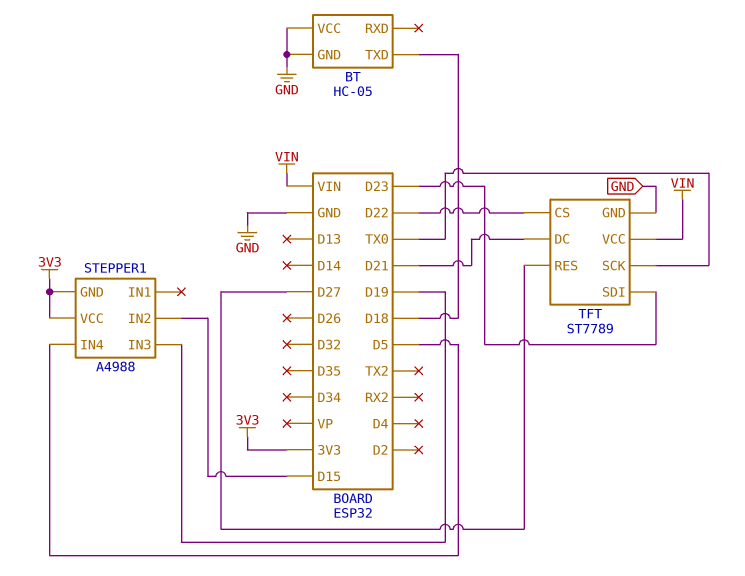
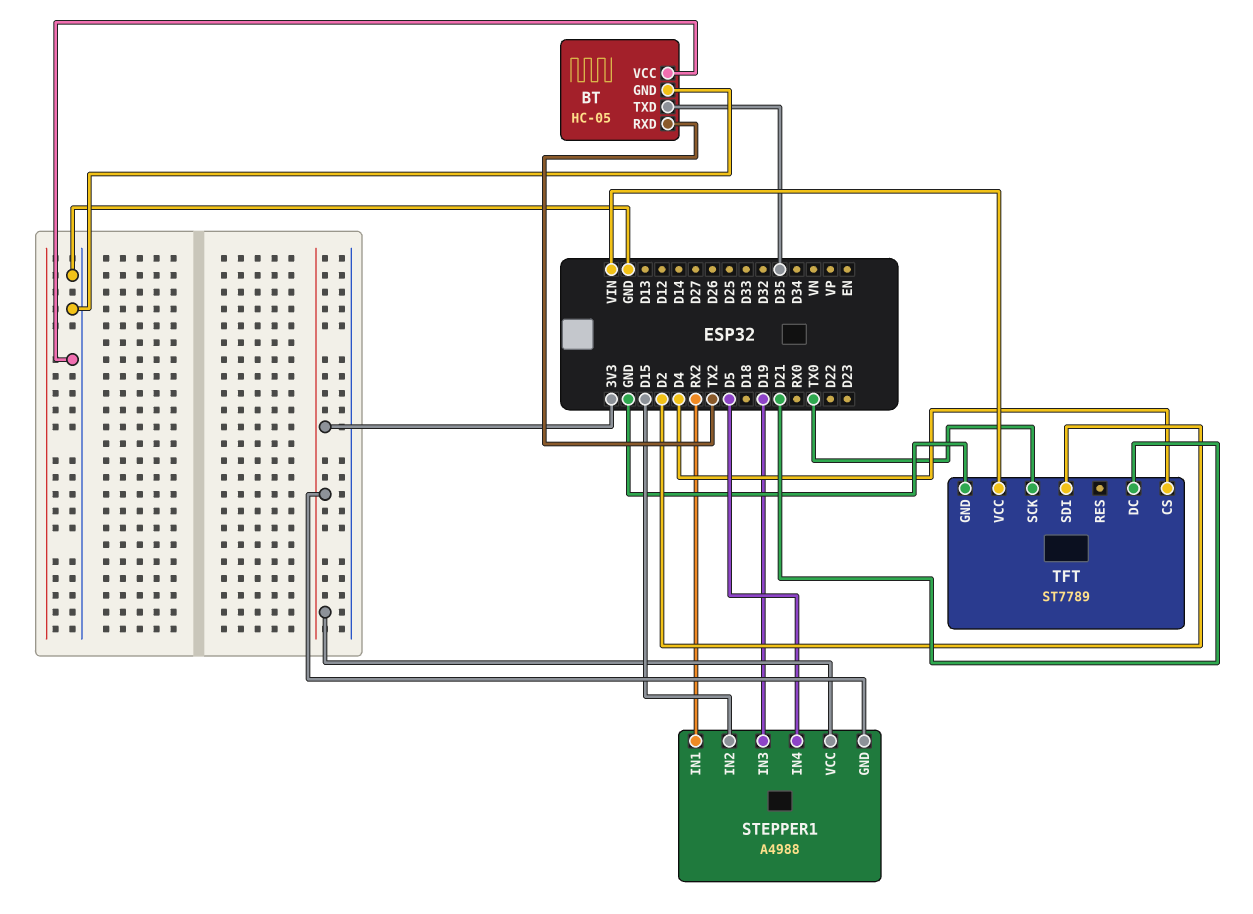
BT pin RXD: none -> TX2
BT pin TXD: D18 -> D35
STEPPER1 pin IN1: none -> RX2
TFT pin CS: D22 -> D4
TFT pin RES: D27 -> none
TFT pin SDI: D23 -> D2

